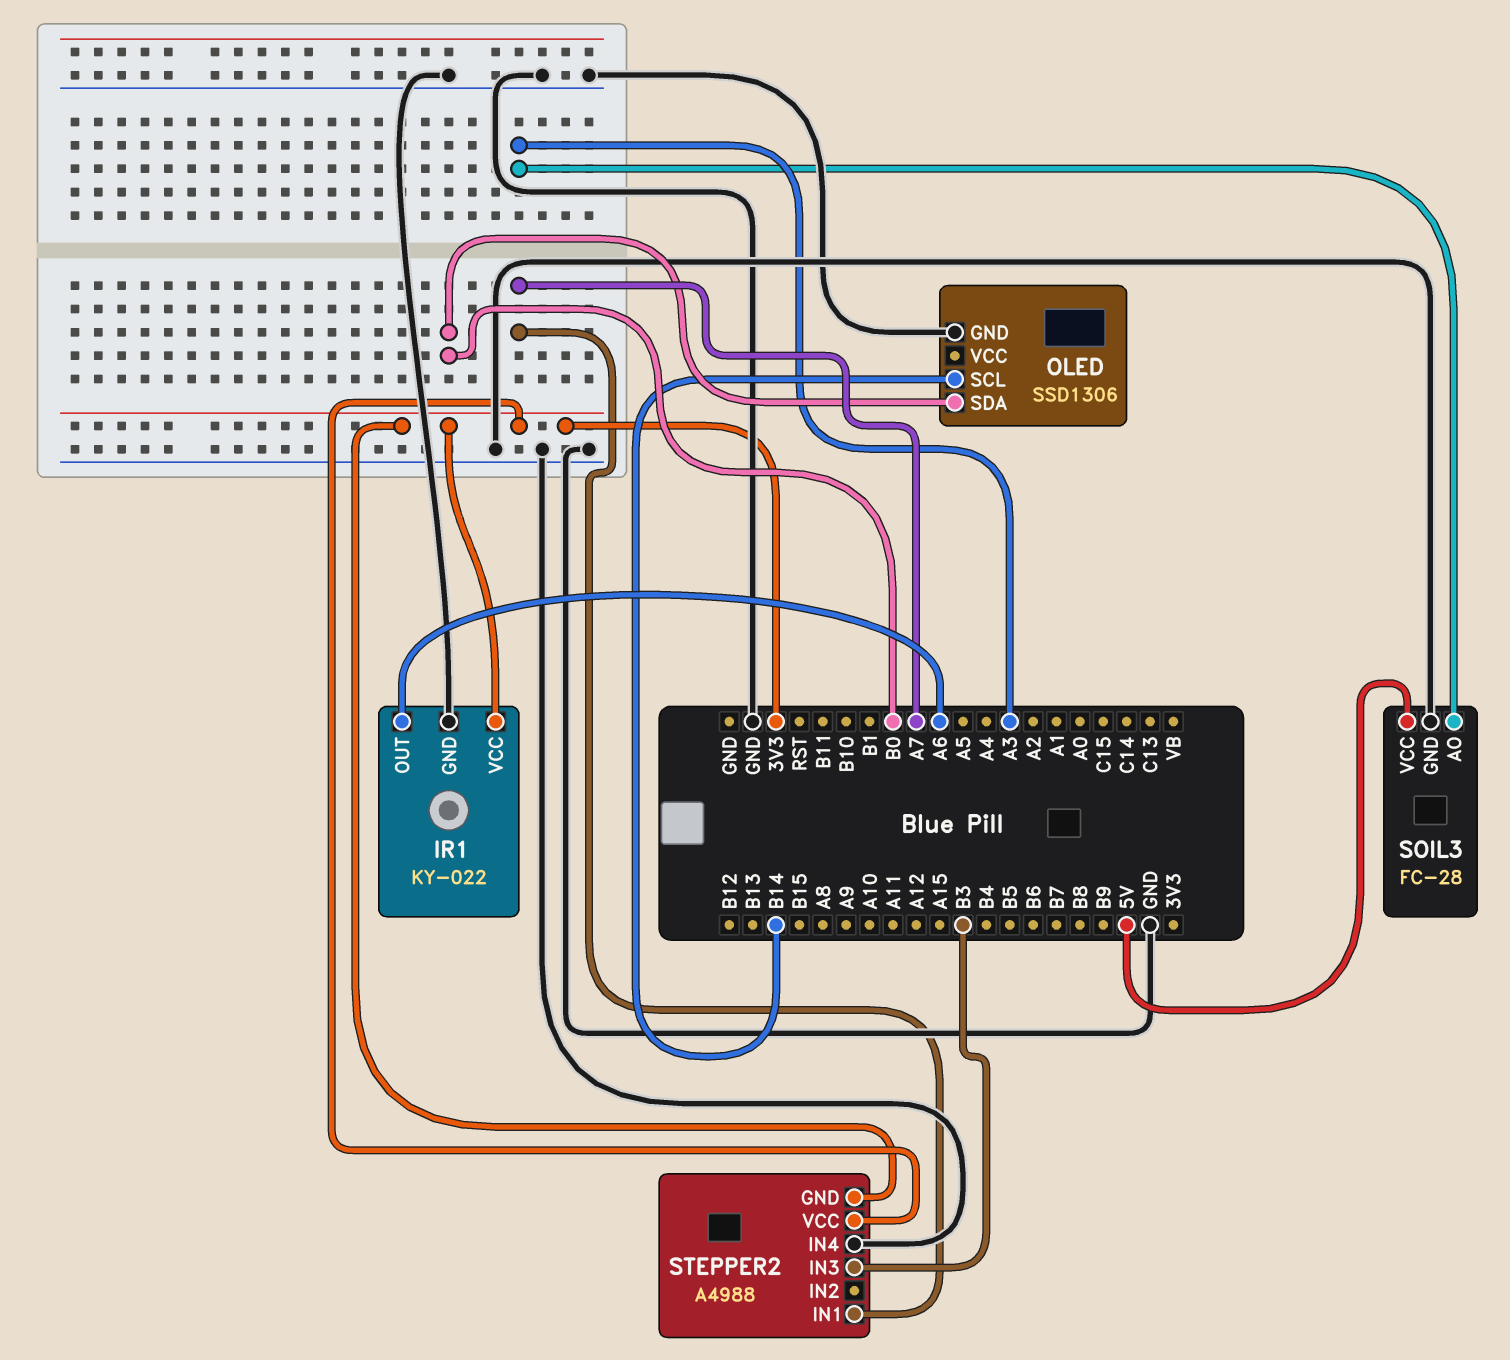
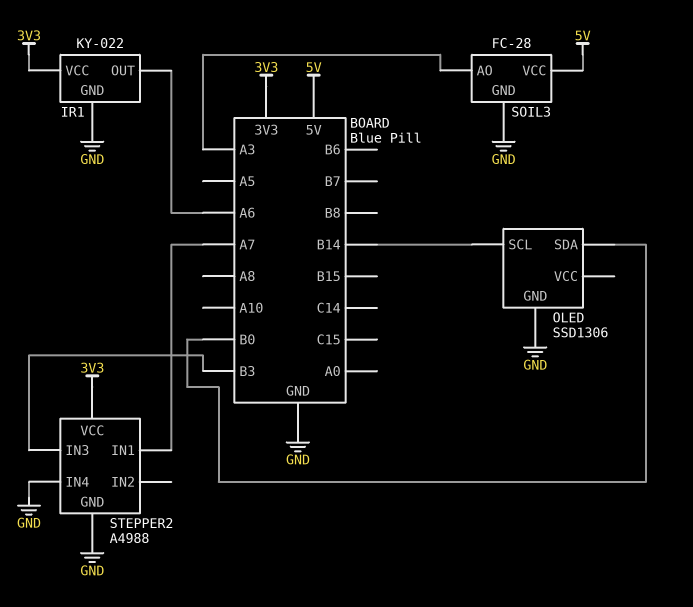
STEPPER2 pin GND: 3V3 -> GND

